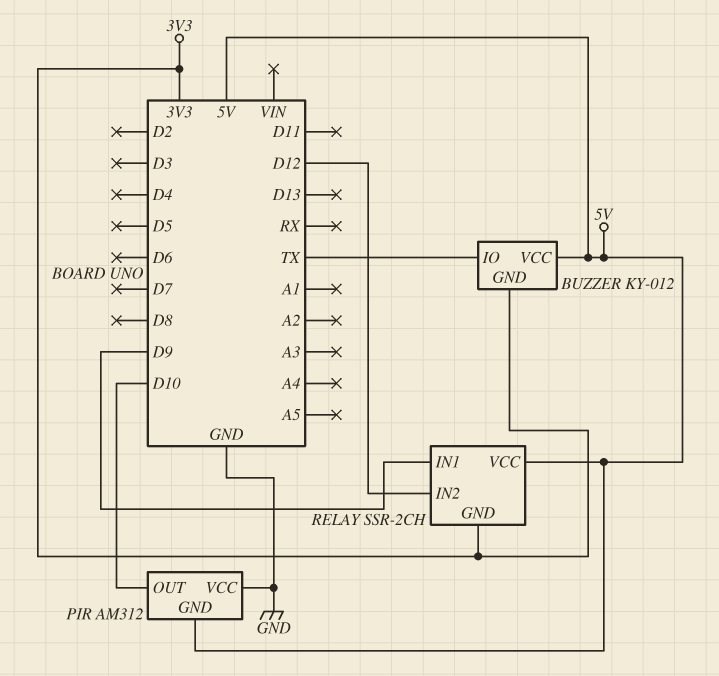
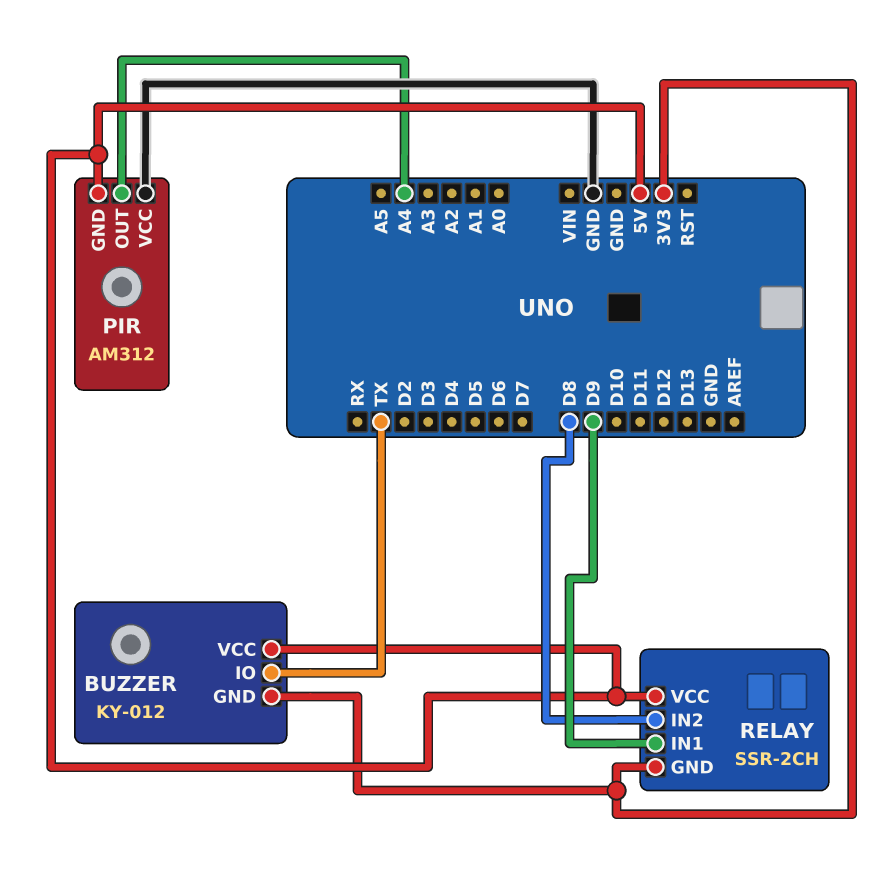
PIR pin OUT: D10 -> A4
RELAY pin IN2: D12 -> D8

